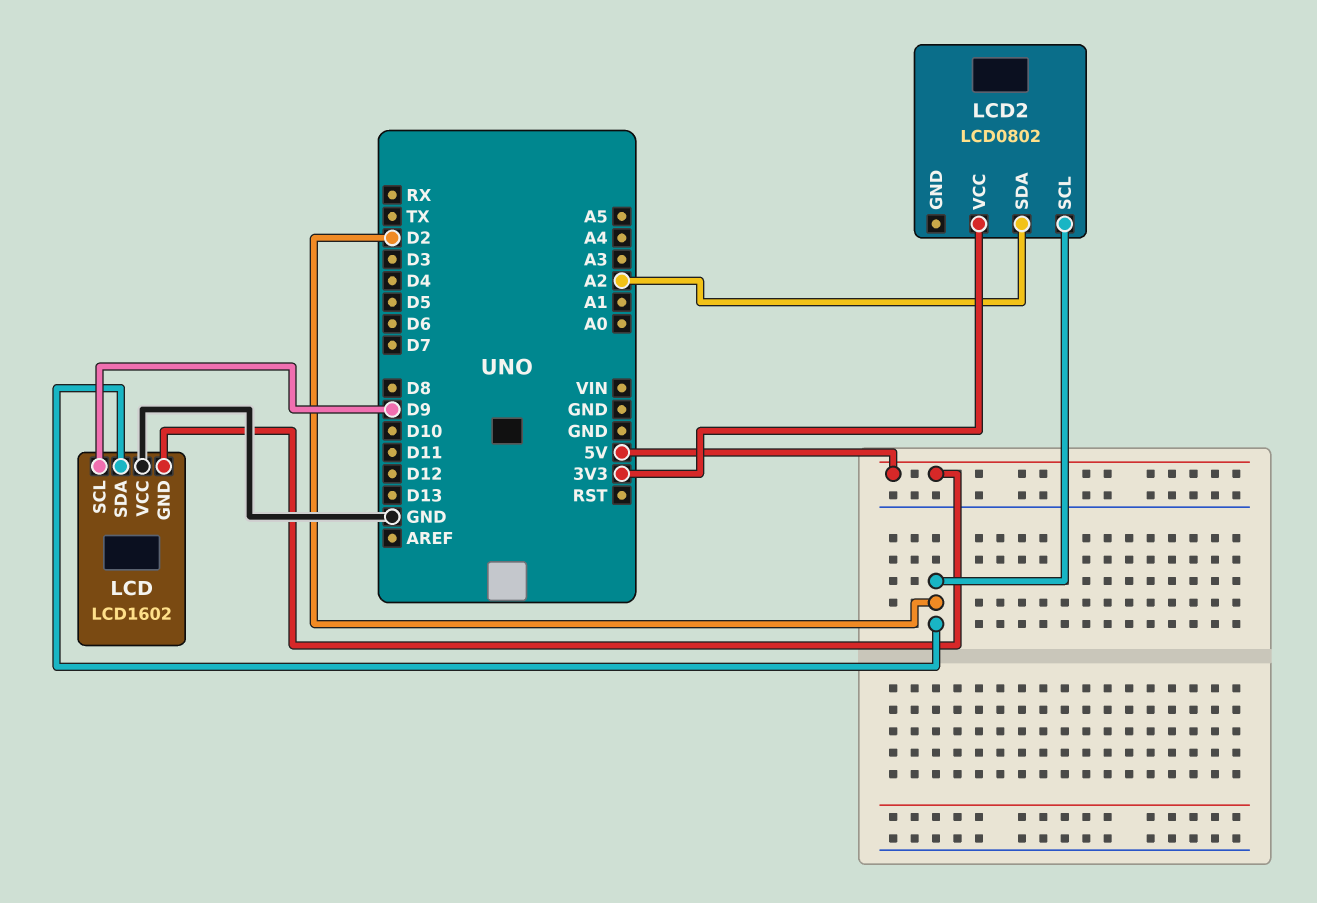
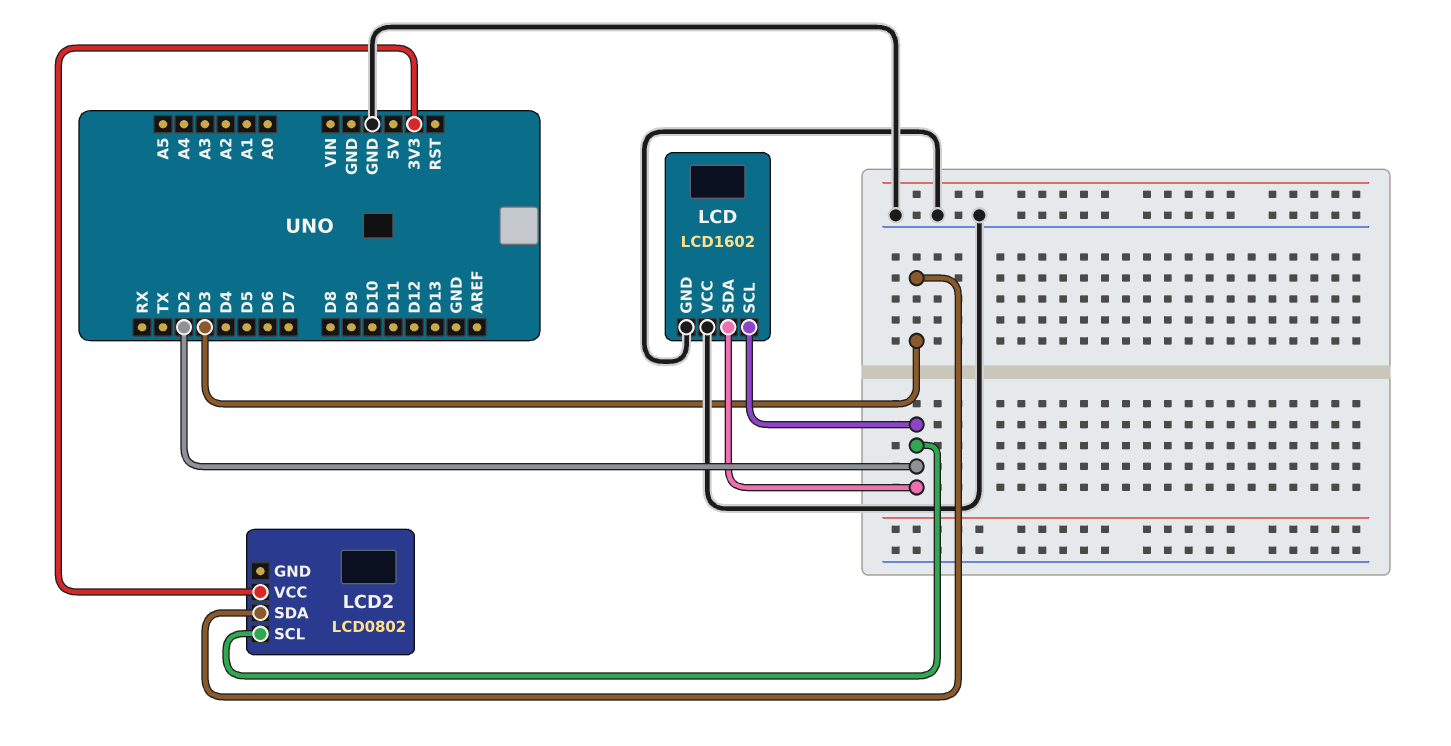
LCD pin GND: 5V -> GND
LCD pin SCL: D9 -> D2
LCD2 pin SDA: A2 -> D3

